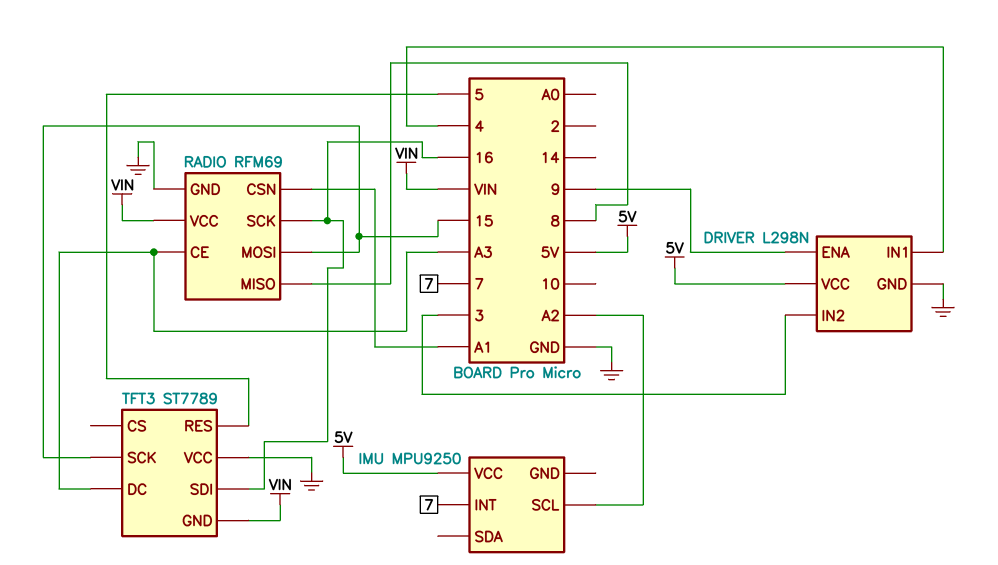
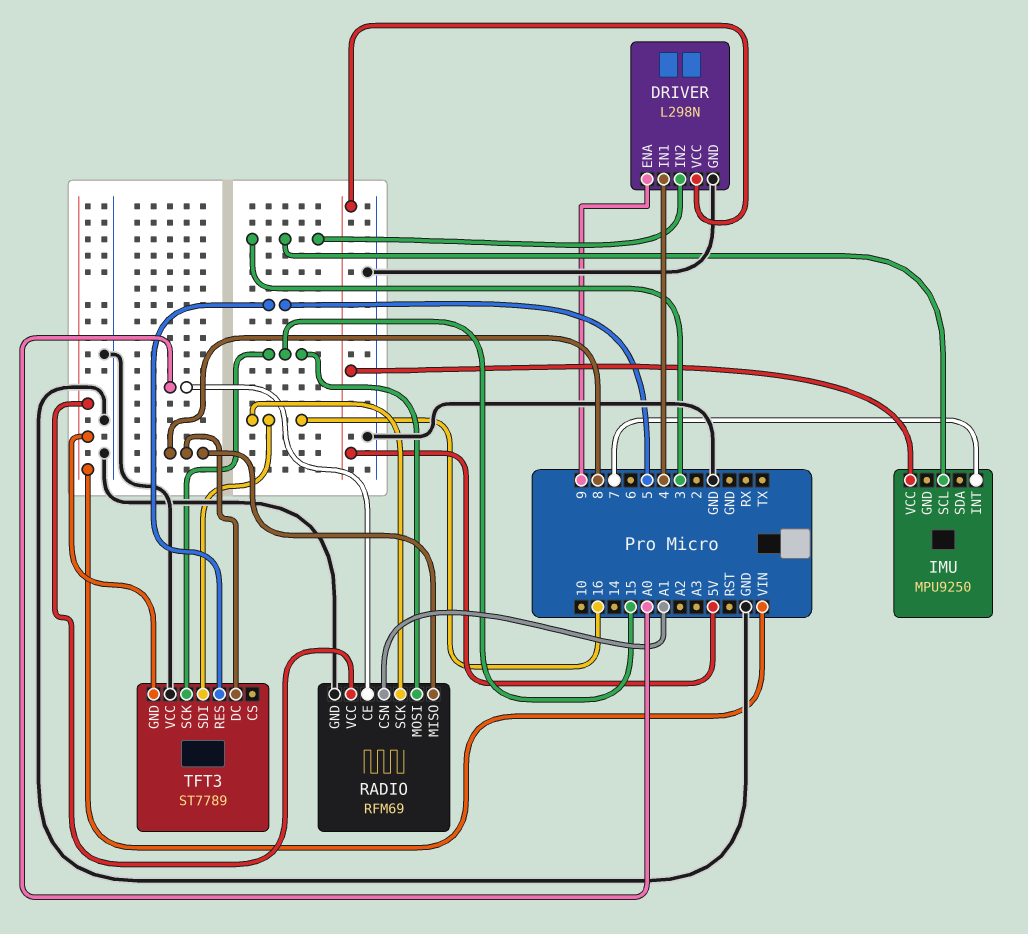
IMU pin SCL: A2 -> 3
RADIO pin CE: A3 -> A0
TFT3 pin DC: A3 -> 8

